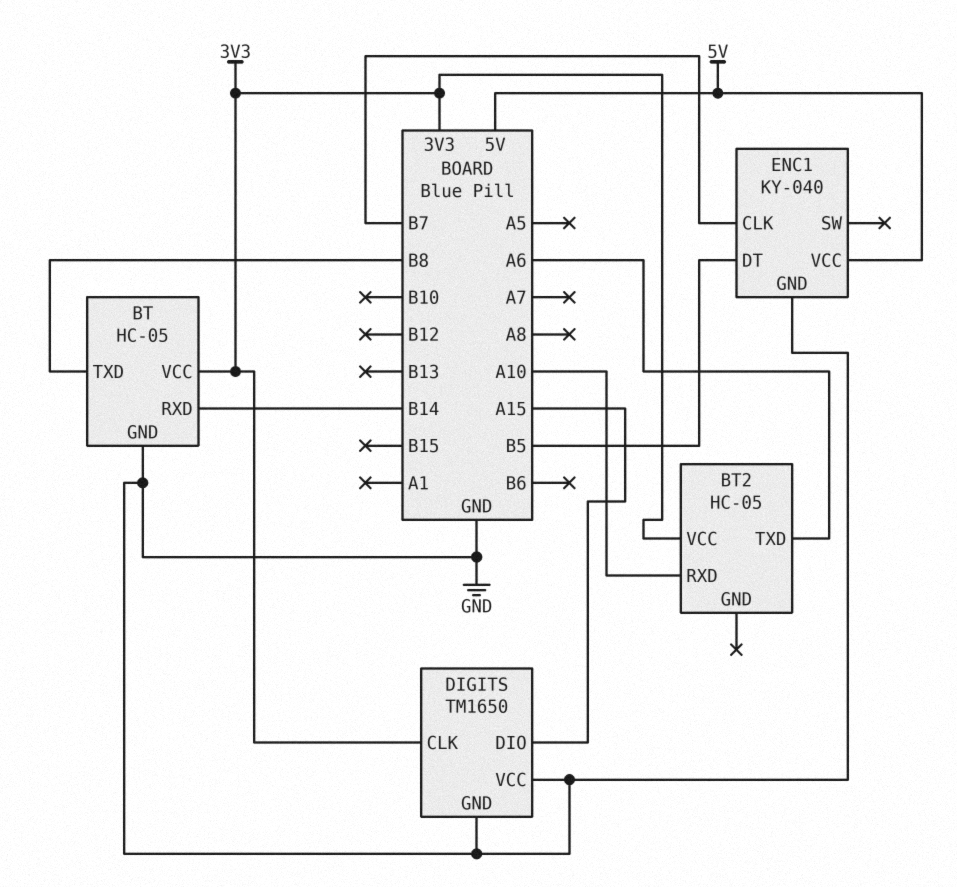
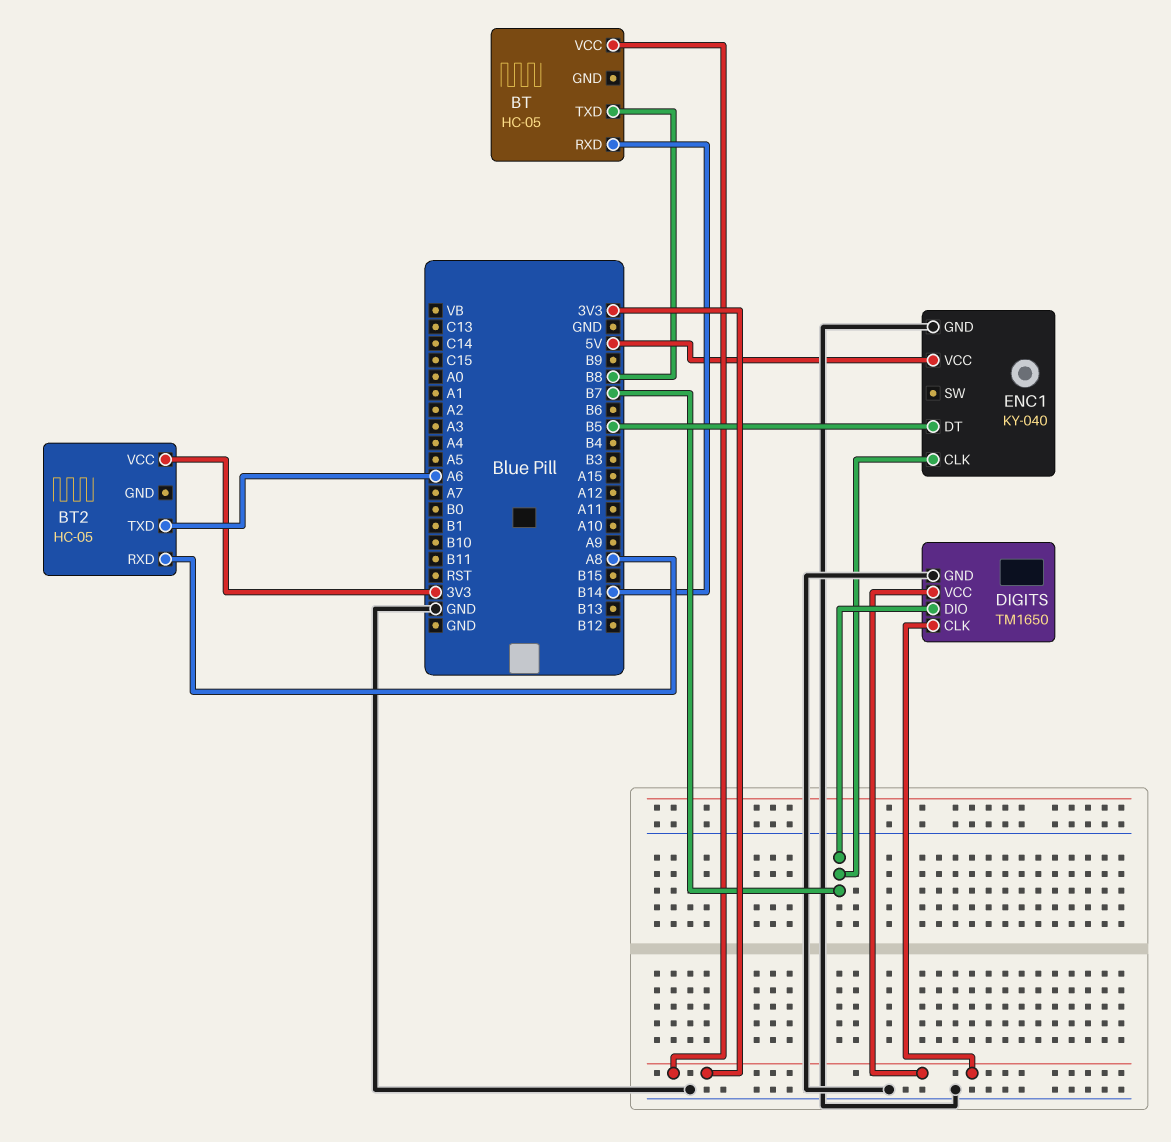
BT pin GND: GND -> none
BT2 pin RXD: A10 -> A8
DIGITS pin DIO: A15 -> B7
DIGITS pin VCC: GND -> 3V3

